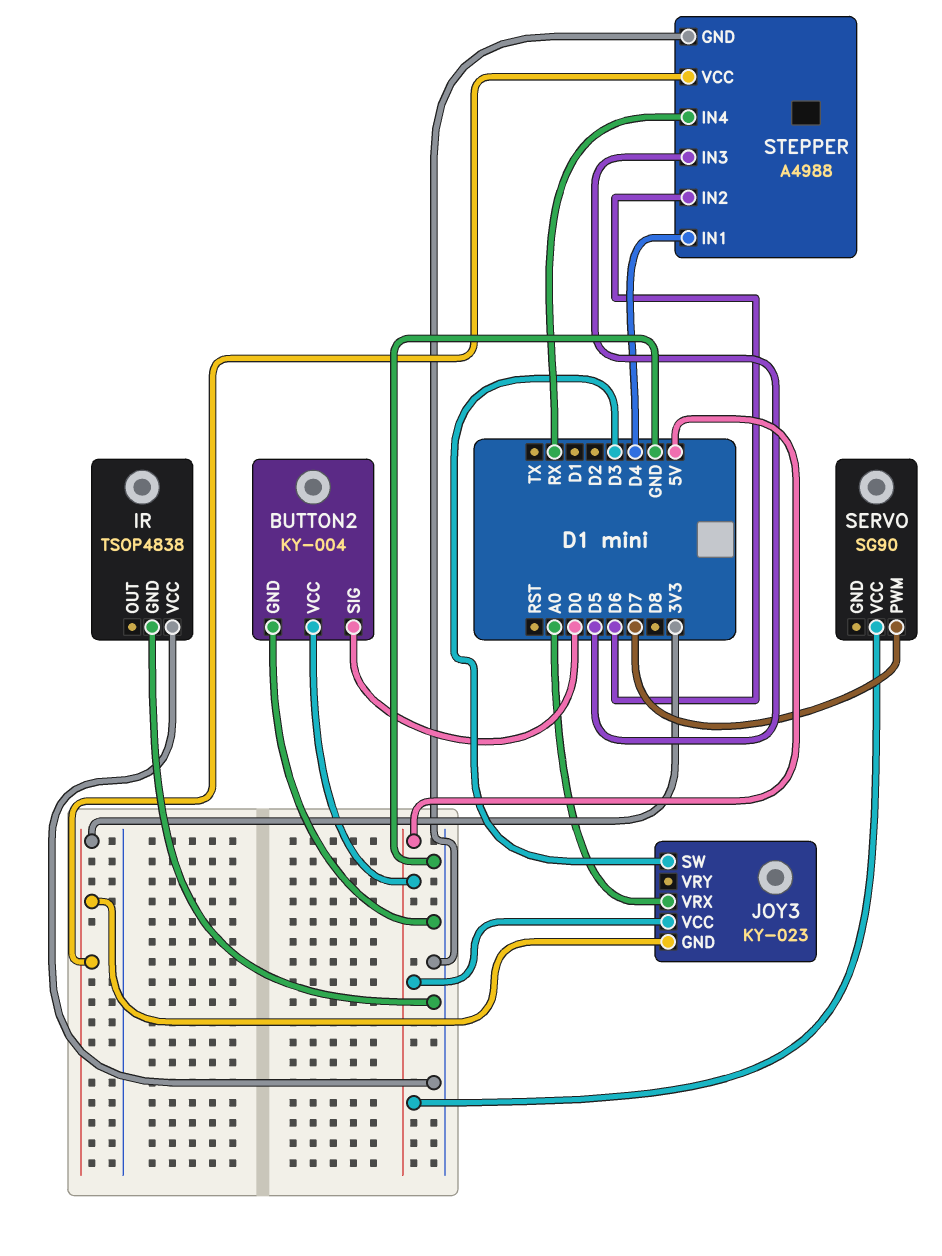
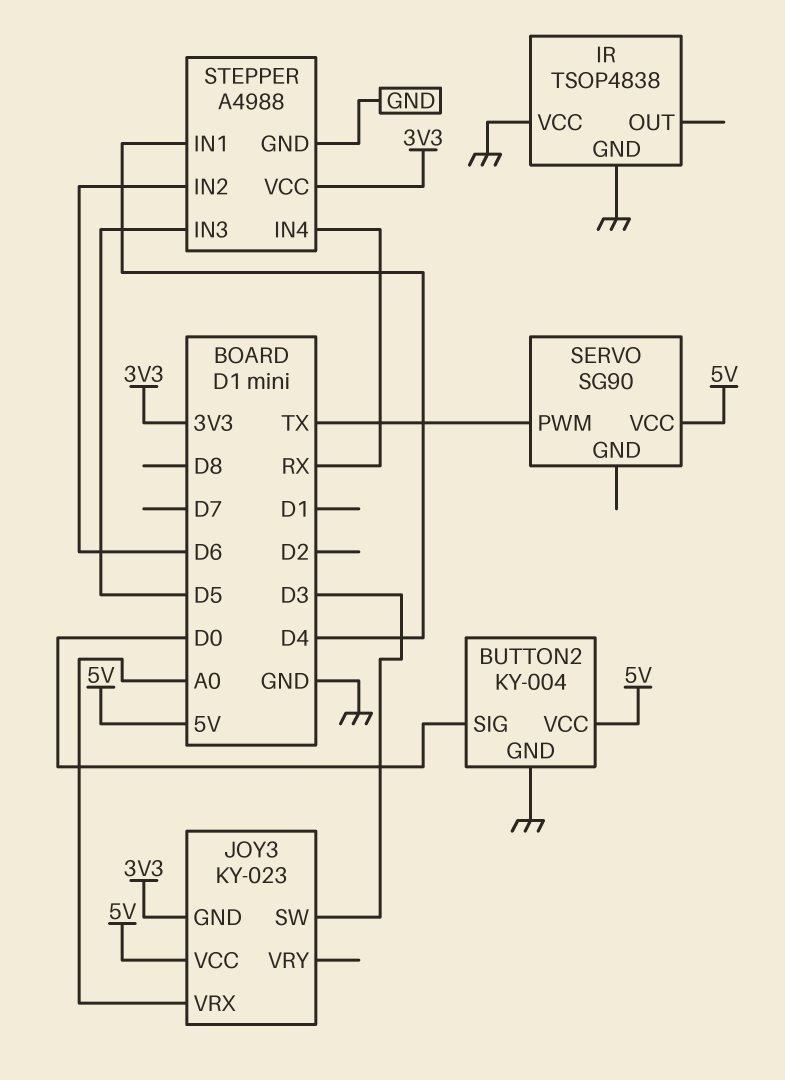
SERVO pin PWM: D7 -> TX

